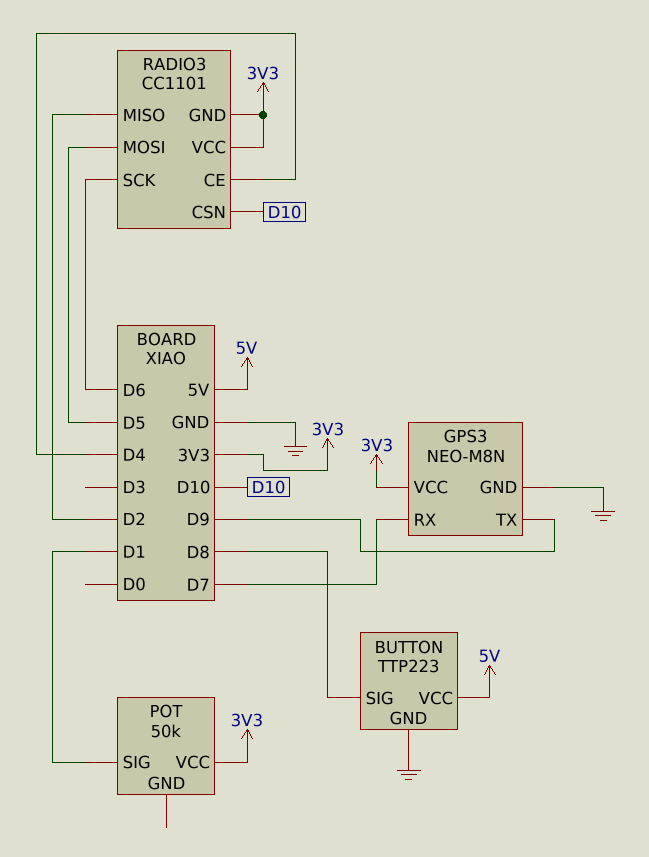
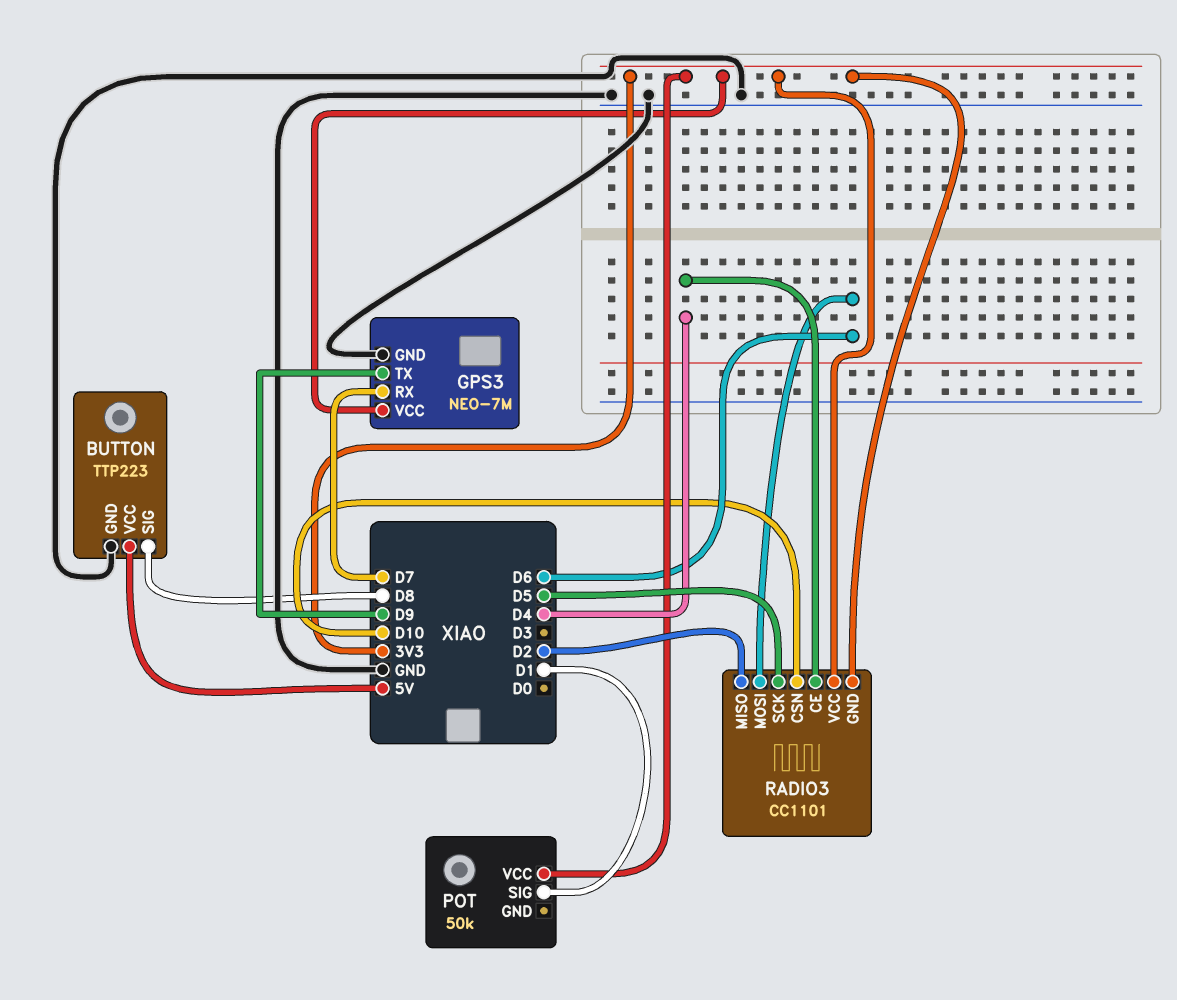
GPS3: NEO-M8N -> NEO-7M
RADIO3 pin MOSI: D5 -> D6
RADIO3 pin SCK: D6 -> D5

